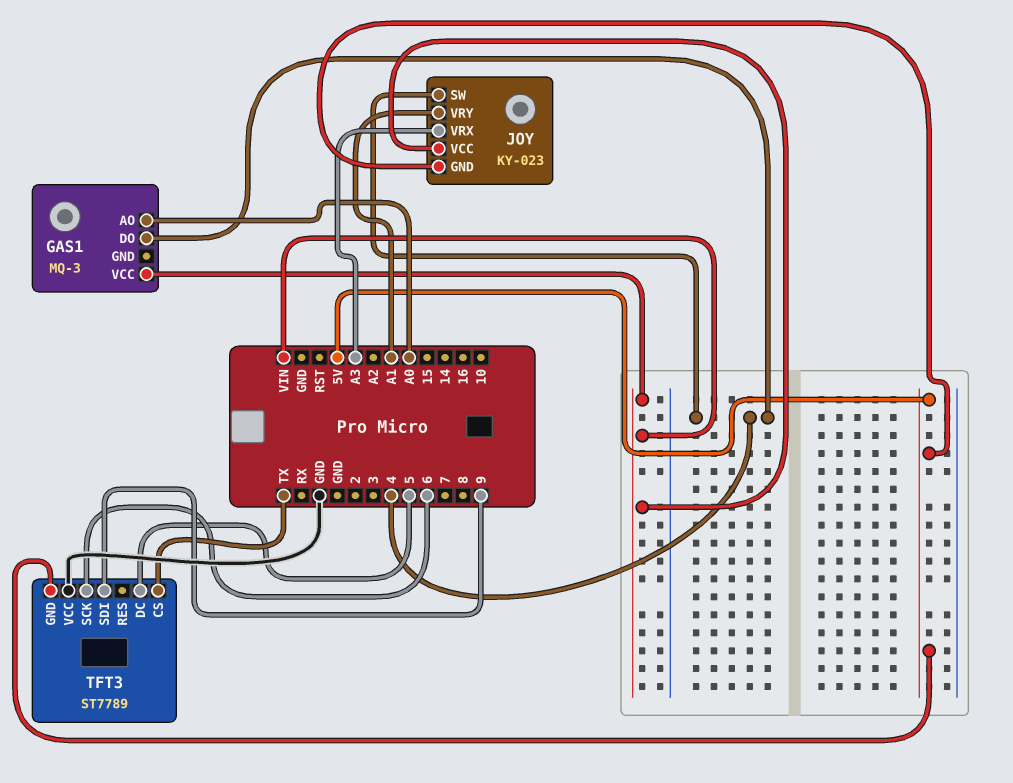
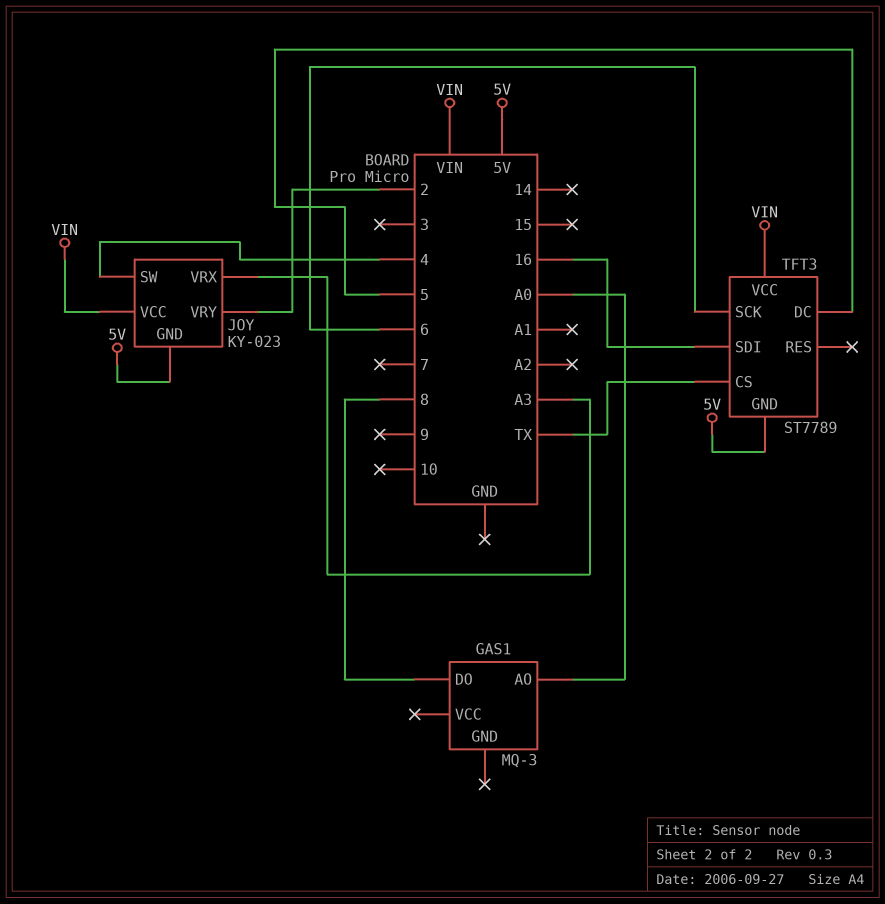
GAS1 pin DO: 4 -> 8
GAS1 pin VCC: VIN -> none
JOY pin VRY: A1 -> 2
TFT3 pin SDI: 9 -> 16
TFT3 pin VCC: GND -> VIN

